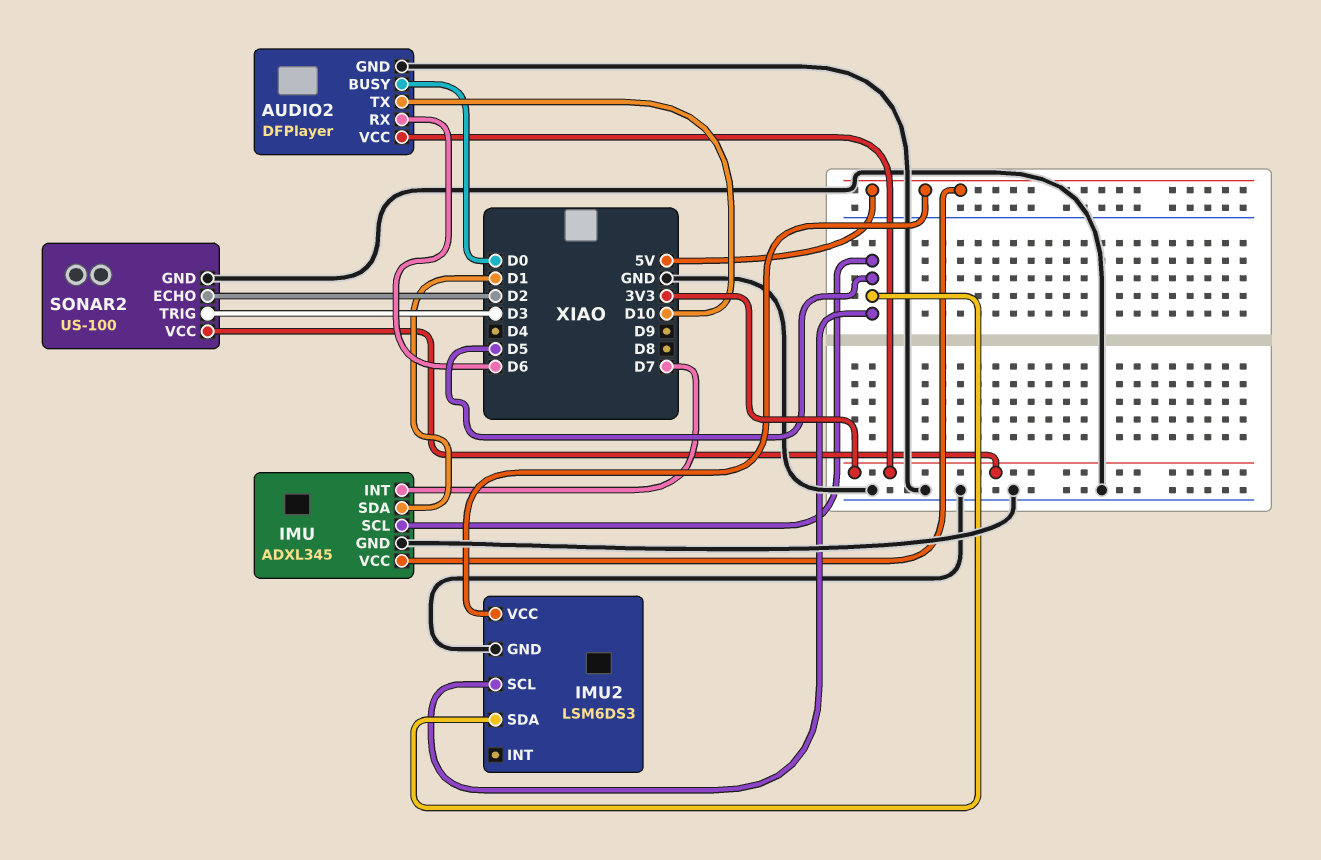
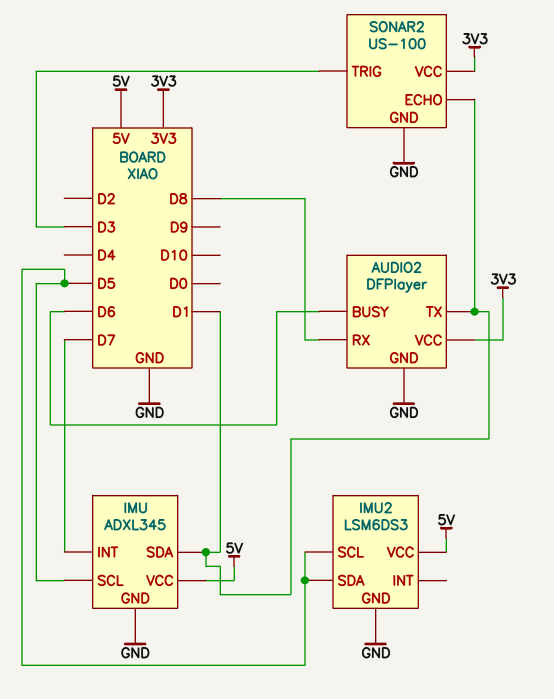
AUDIO2 pin BUSY: D0 -> D6
AUDIO2 pin RX: D6 -> D8
AUDIO2 pin TX: D10 -> D1
SONAR2 pin ECHO: D2 -> D1

